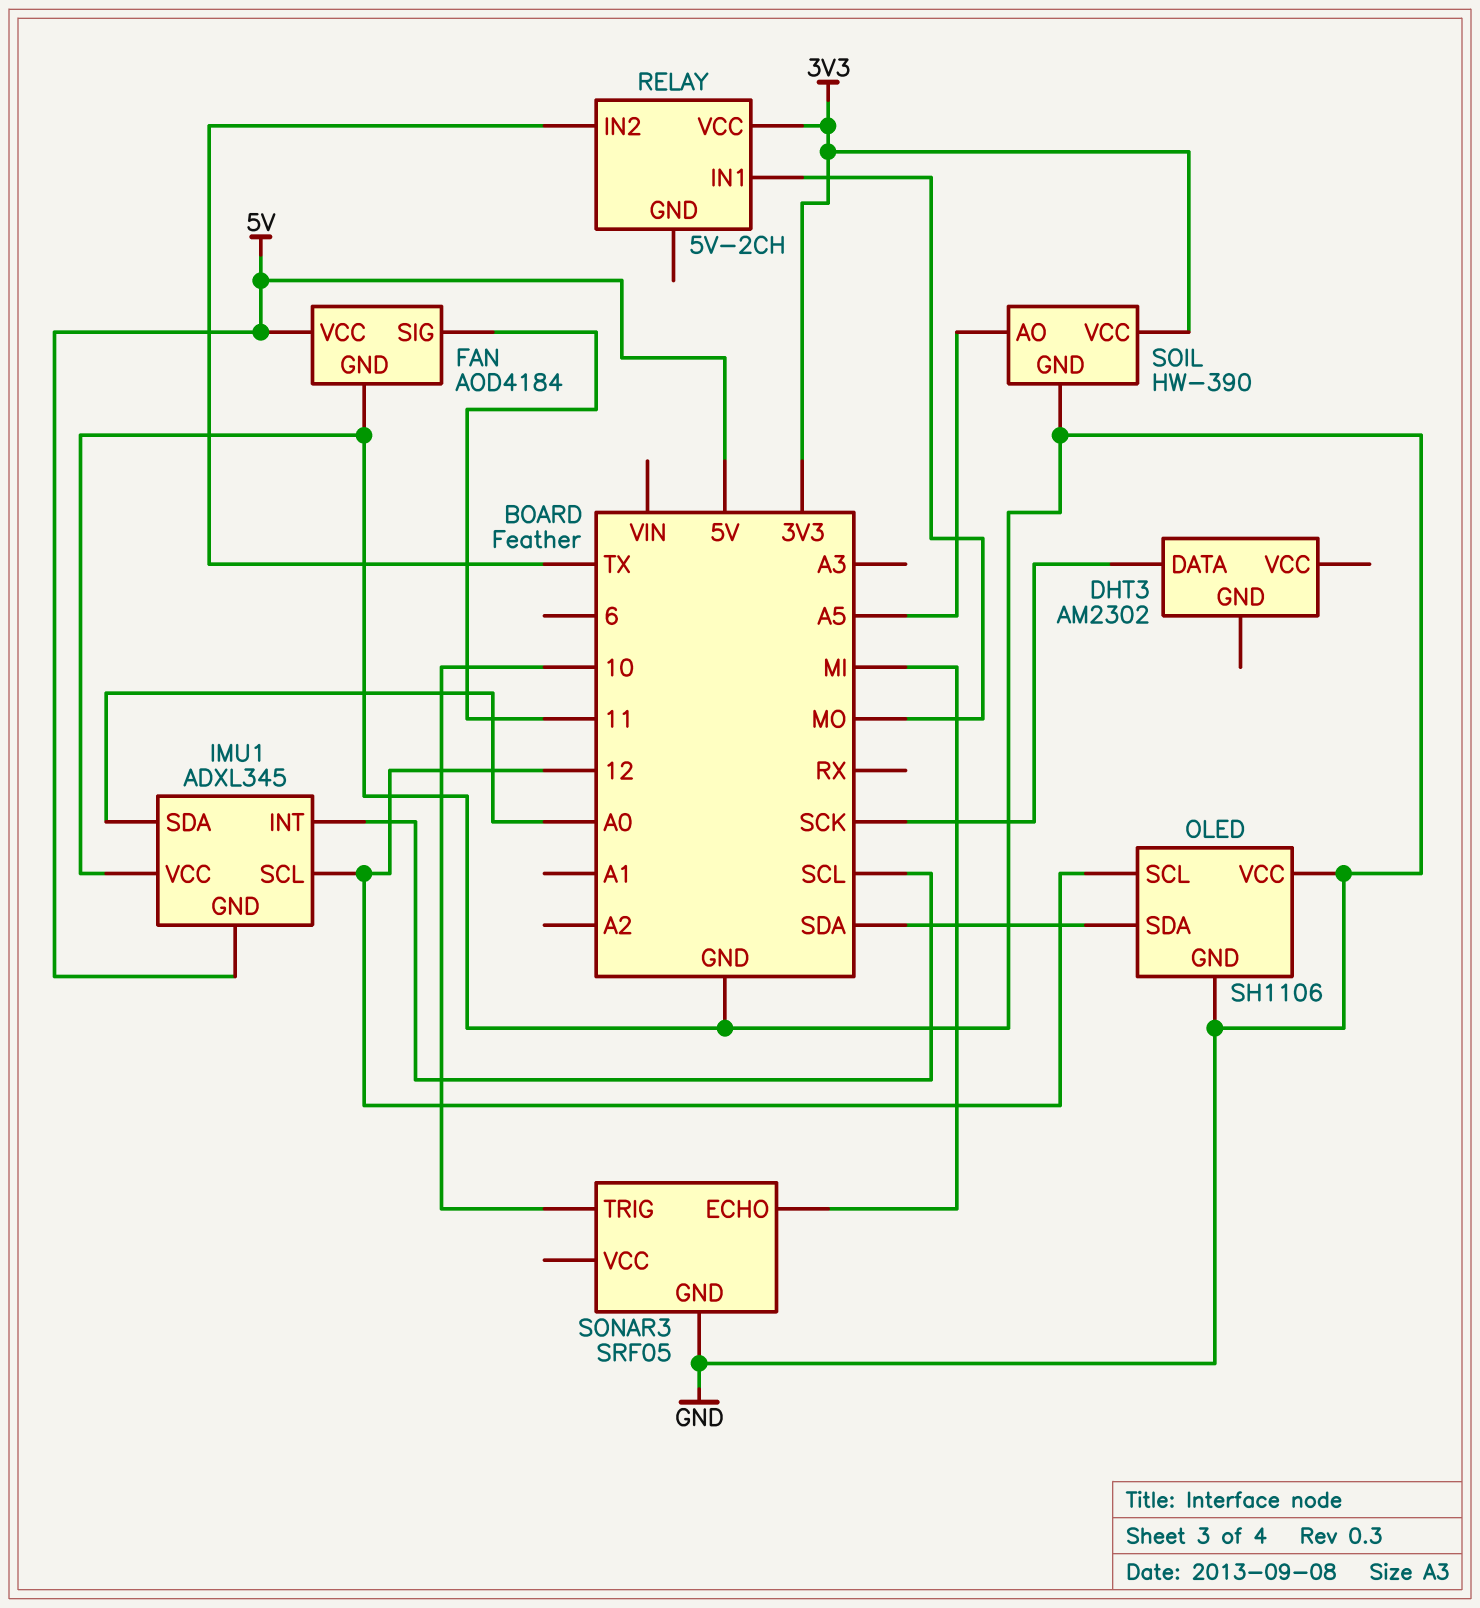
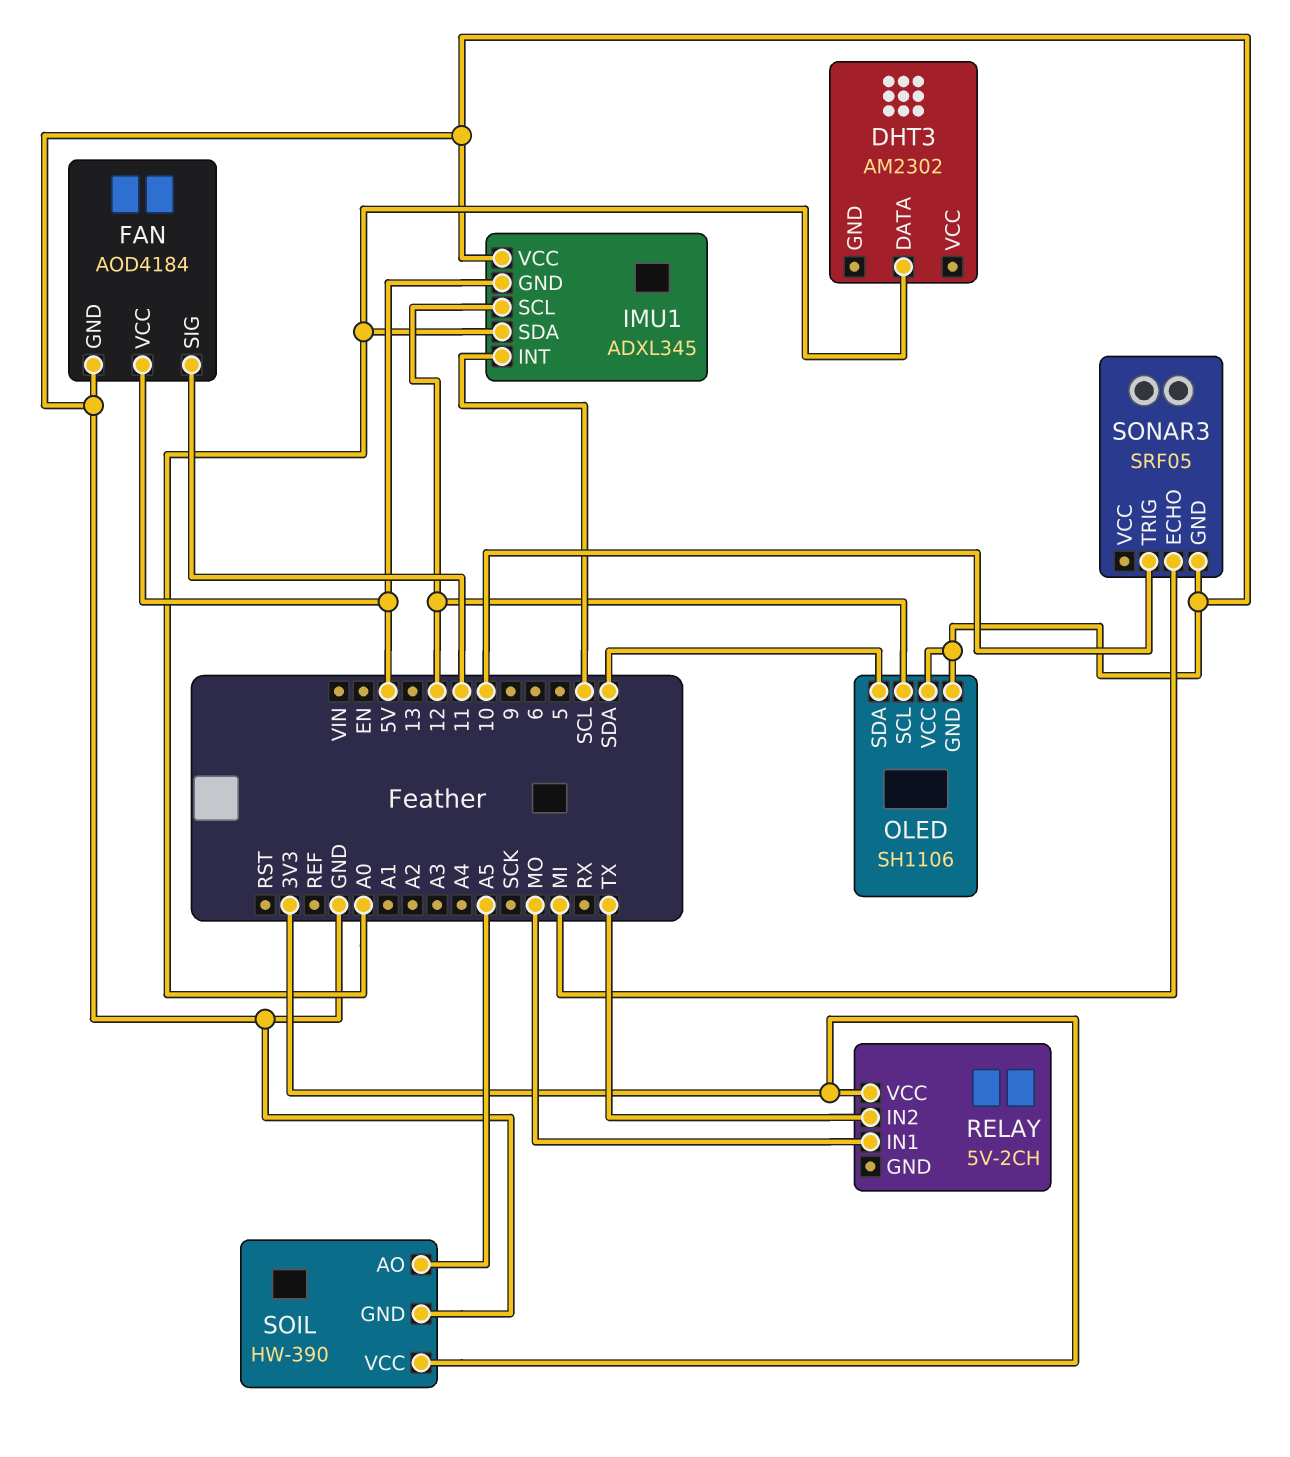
DHT3 pin DATA: SCK -> A0

